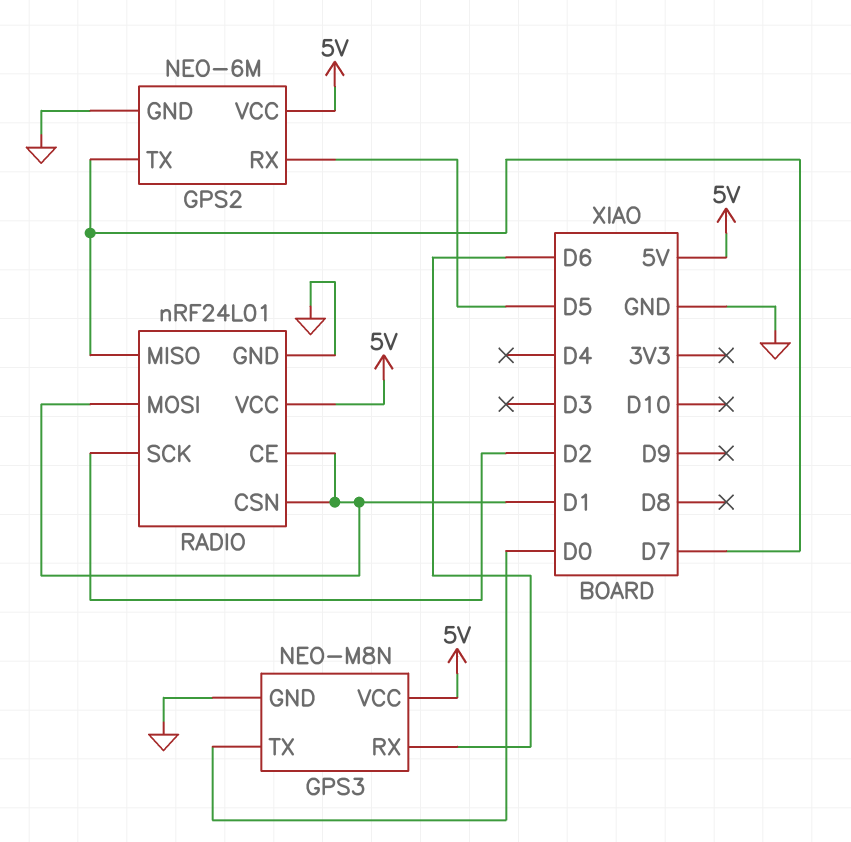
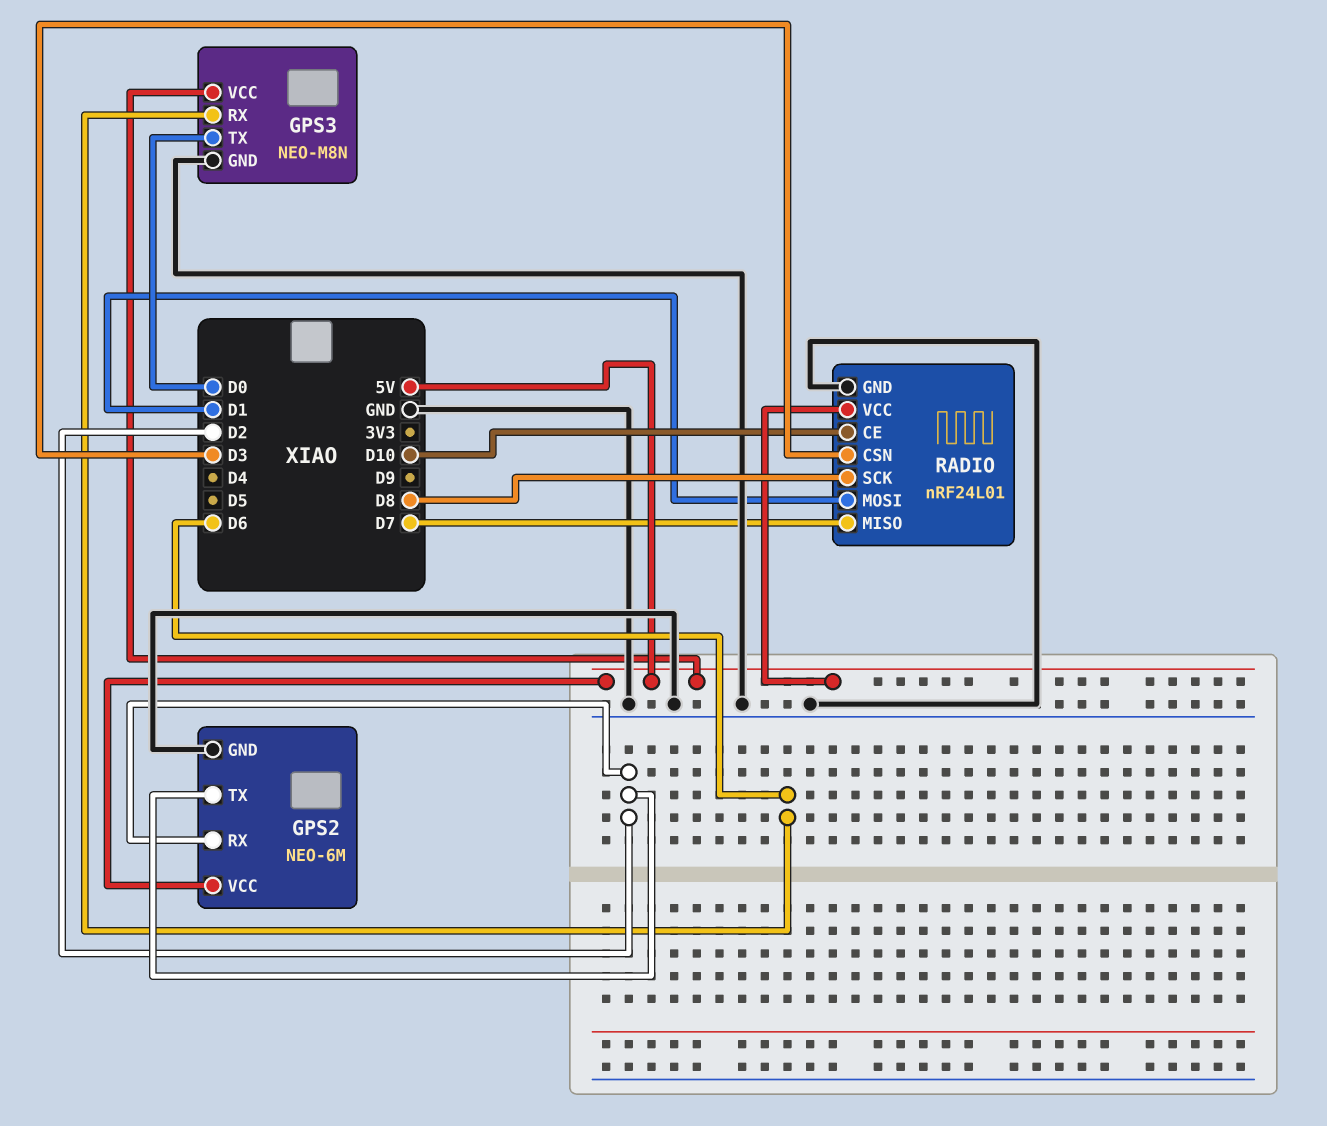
GPS2 pin RX: D5 -> D2
GPS2 pin TX: D7 -> D2
RADIO pin CE: D1 -> D10
RADIO pin CSN: D1 -> D3
RADIO pin SCK: D2 -> D8

